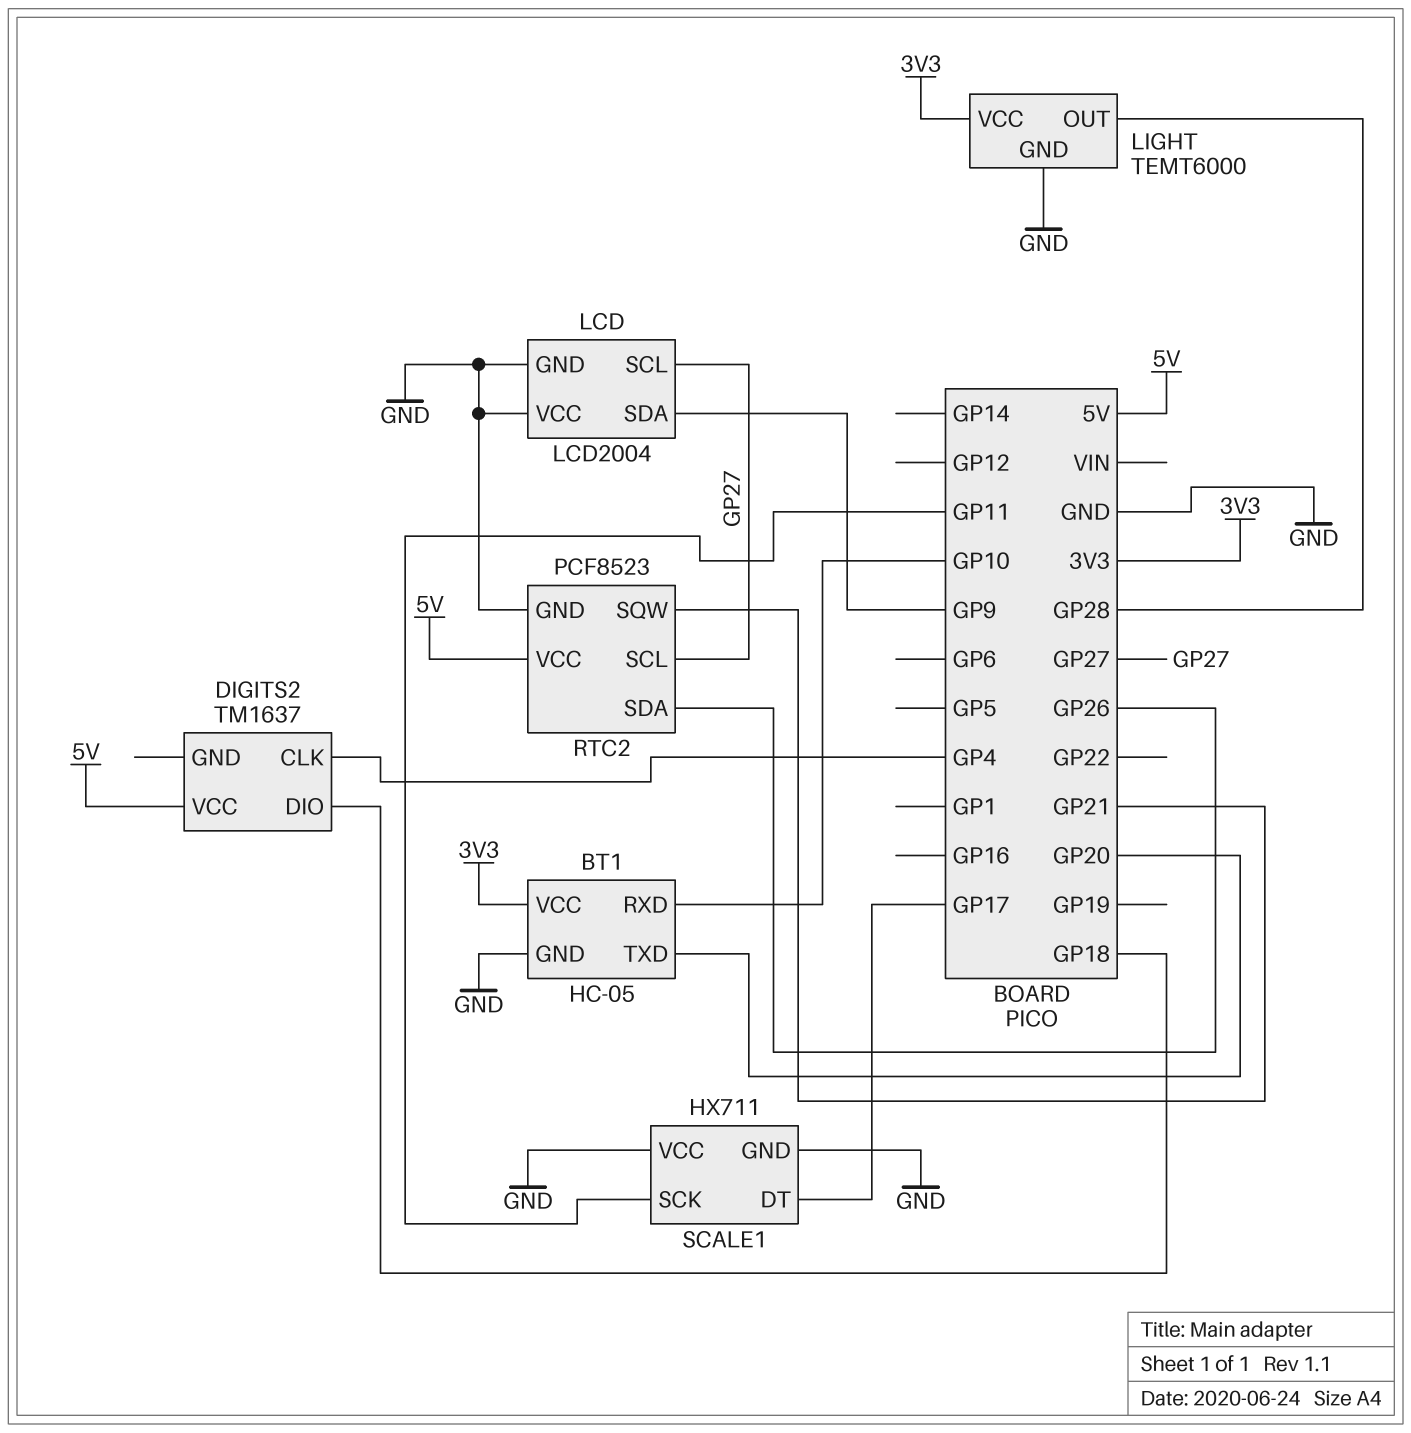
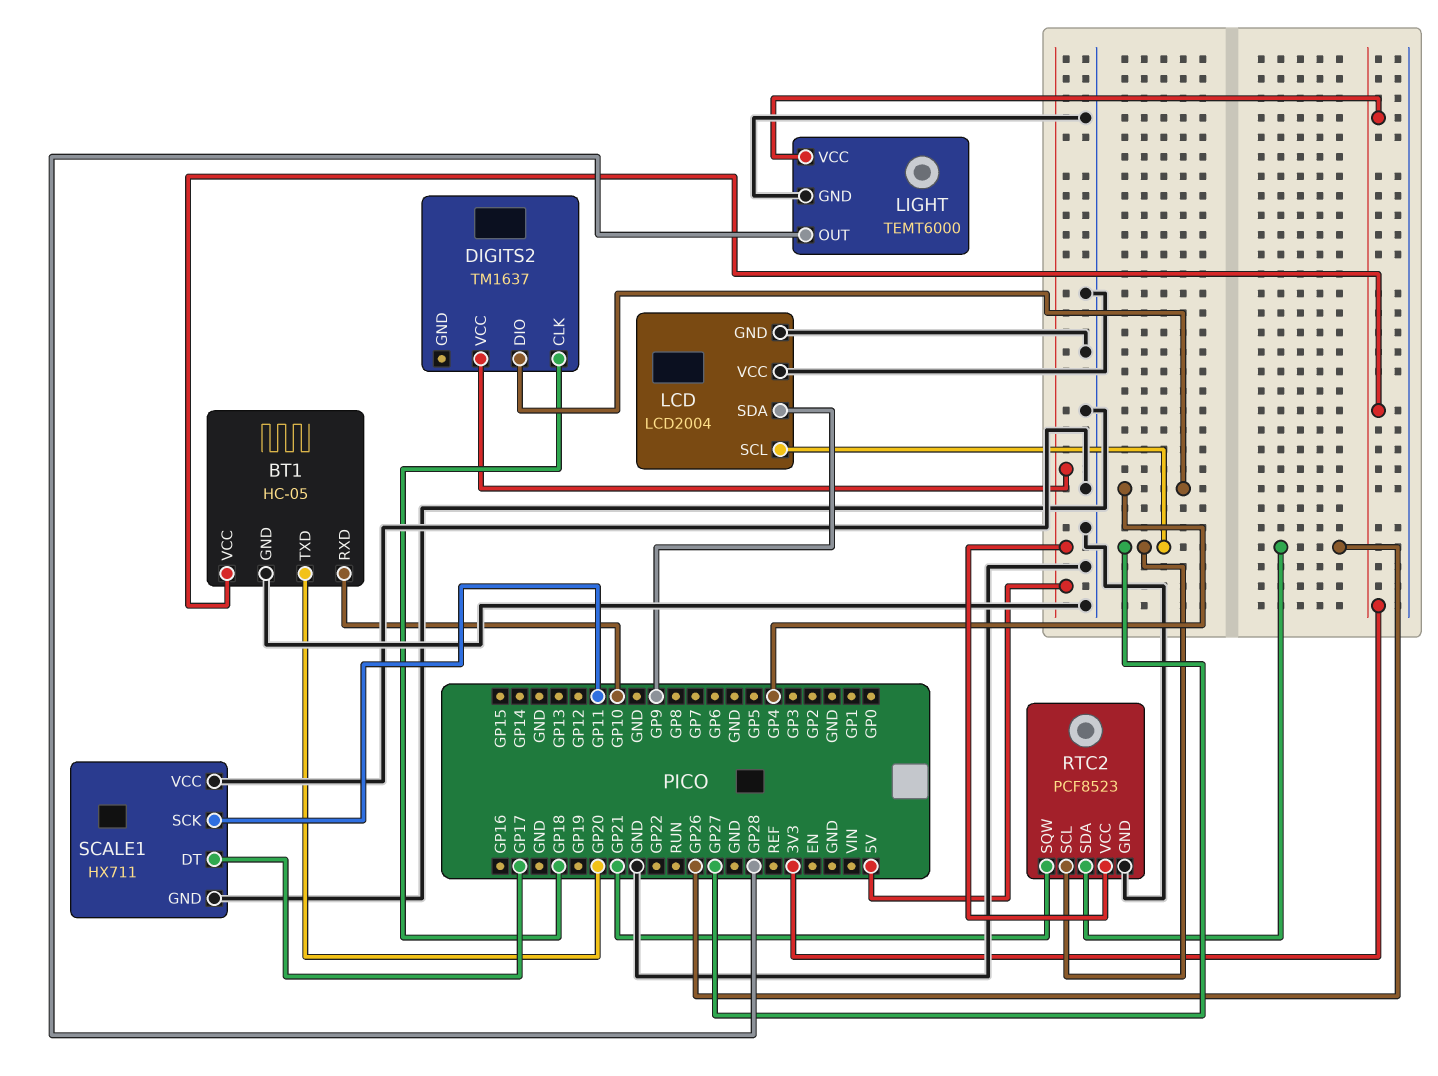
DIGITS2 pin CLK: GP4 -> GP18
DIGITS2 pin DIO: GP18 -> GP4

